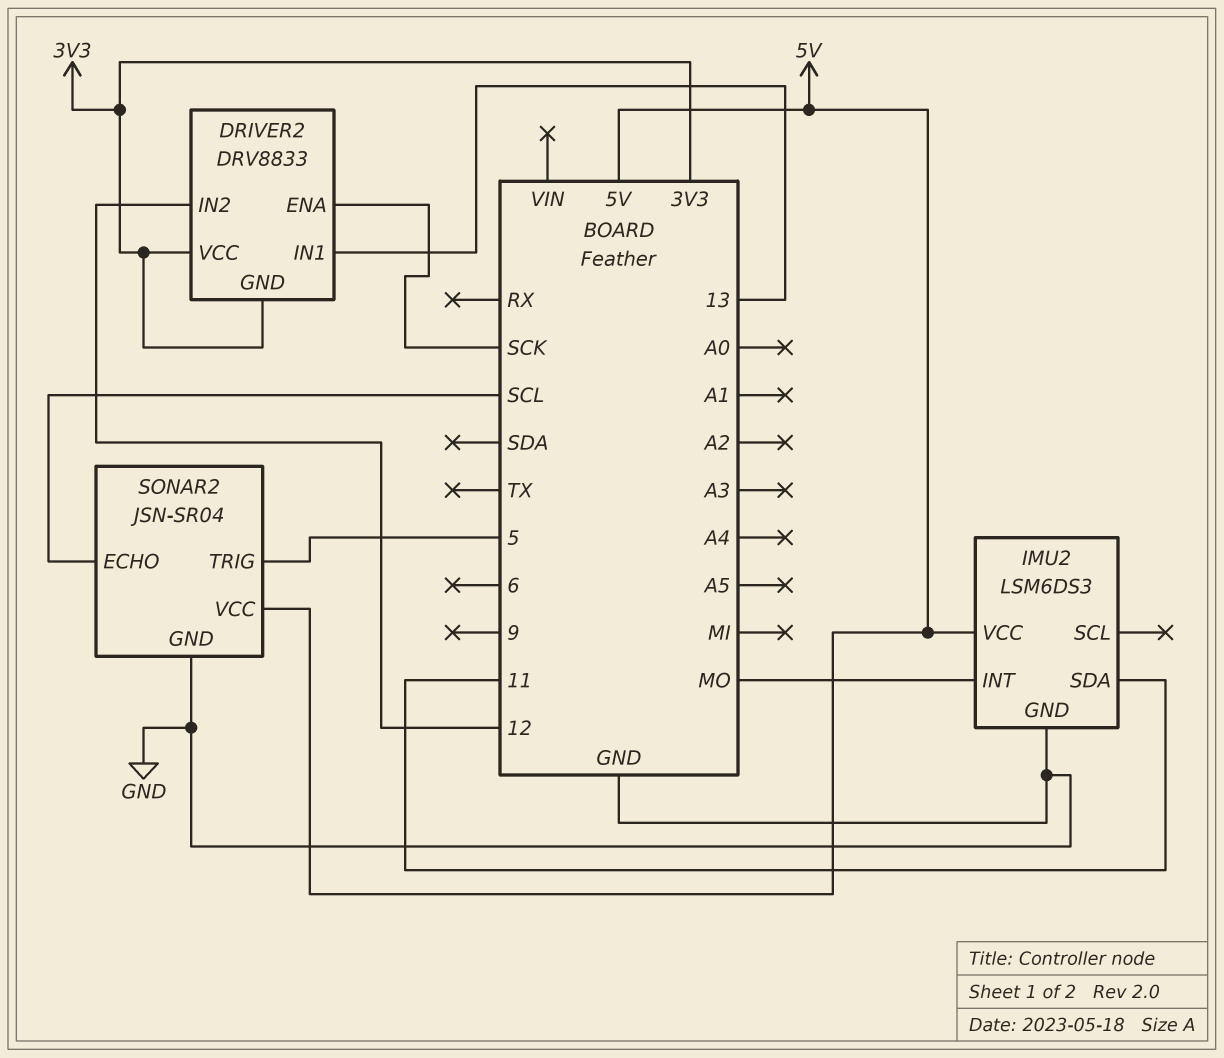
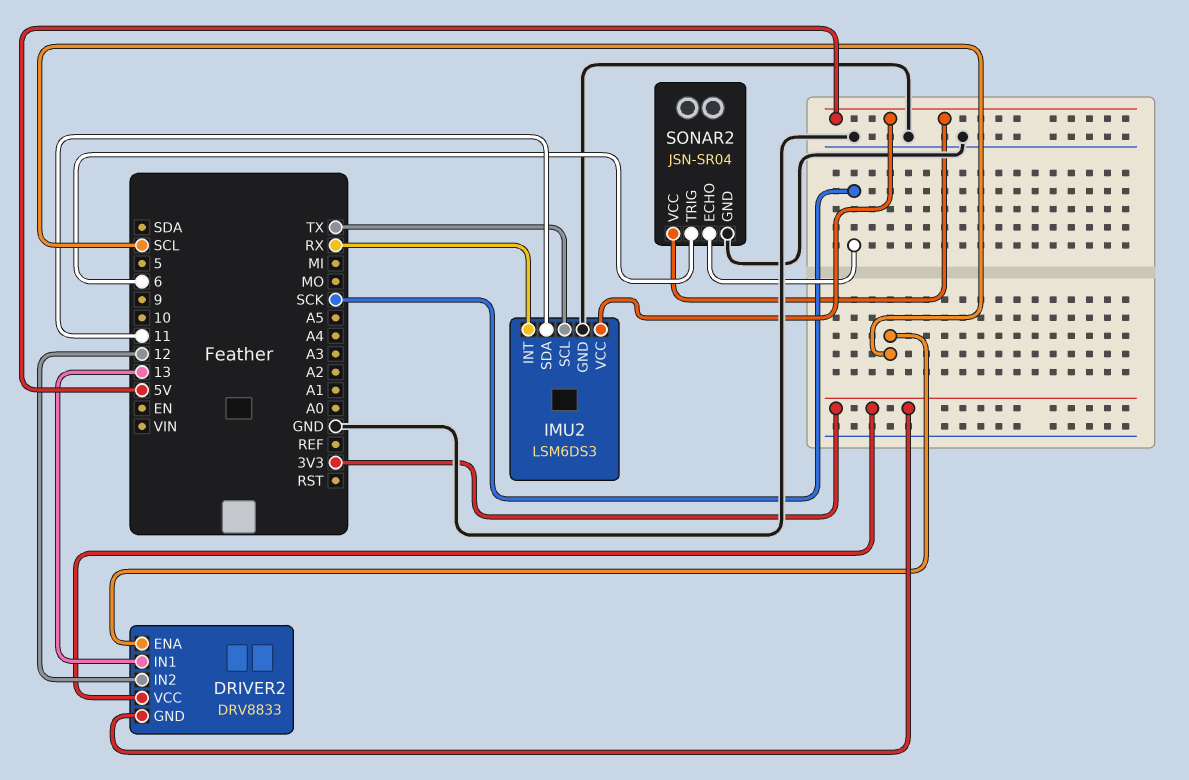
DRIVER2 pin ENA: SCK -> SCL
IMU2 pin INT: MO -> RX
IMU2 pin SCL: none -> TX
SONAR2 pin ECHO: SCL -> SCK
SONAR2 pin TRIG: 5 -> 6

